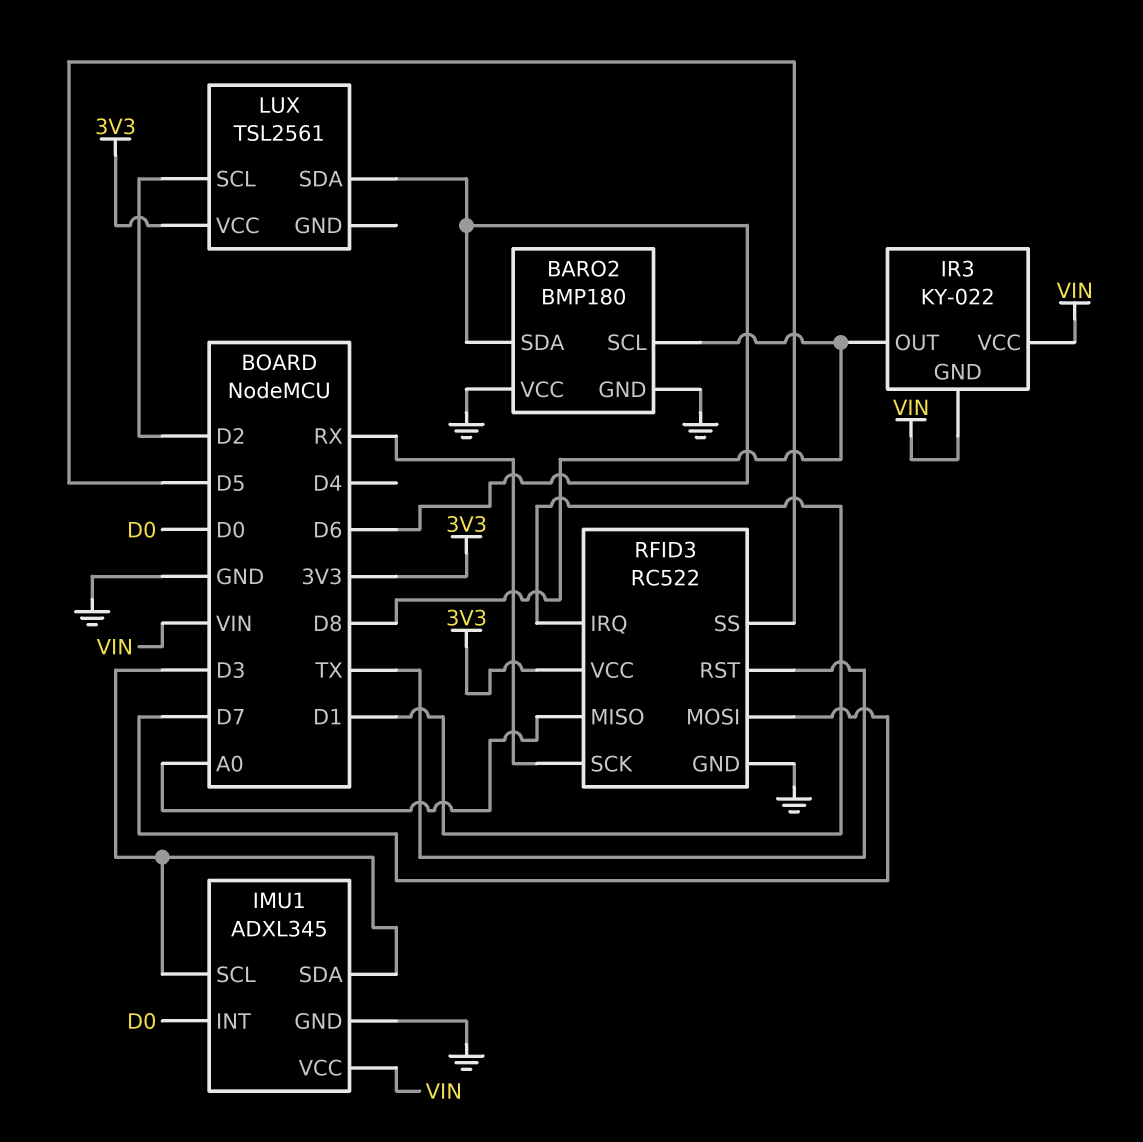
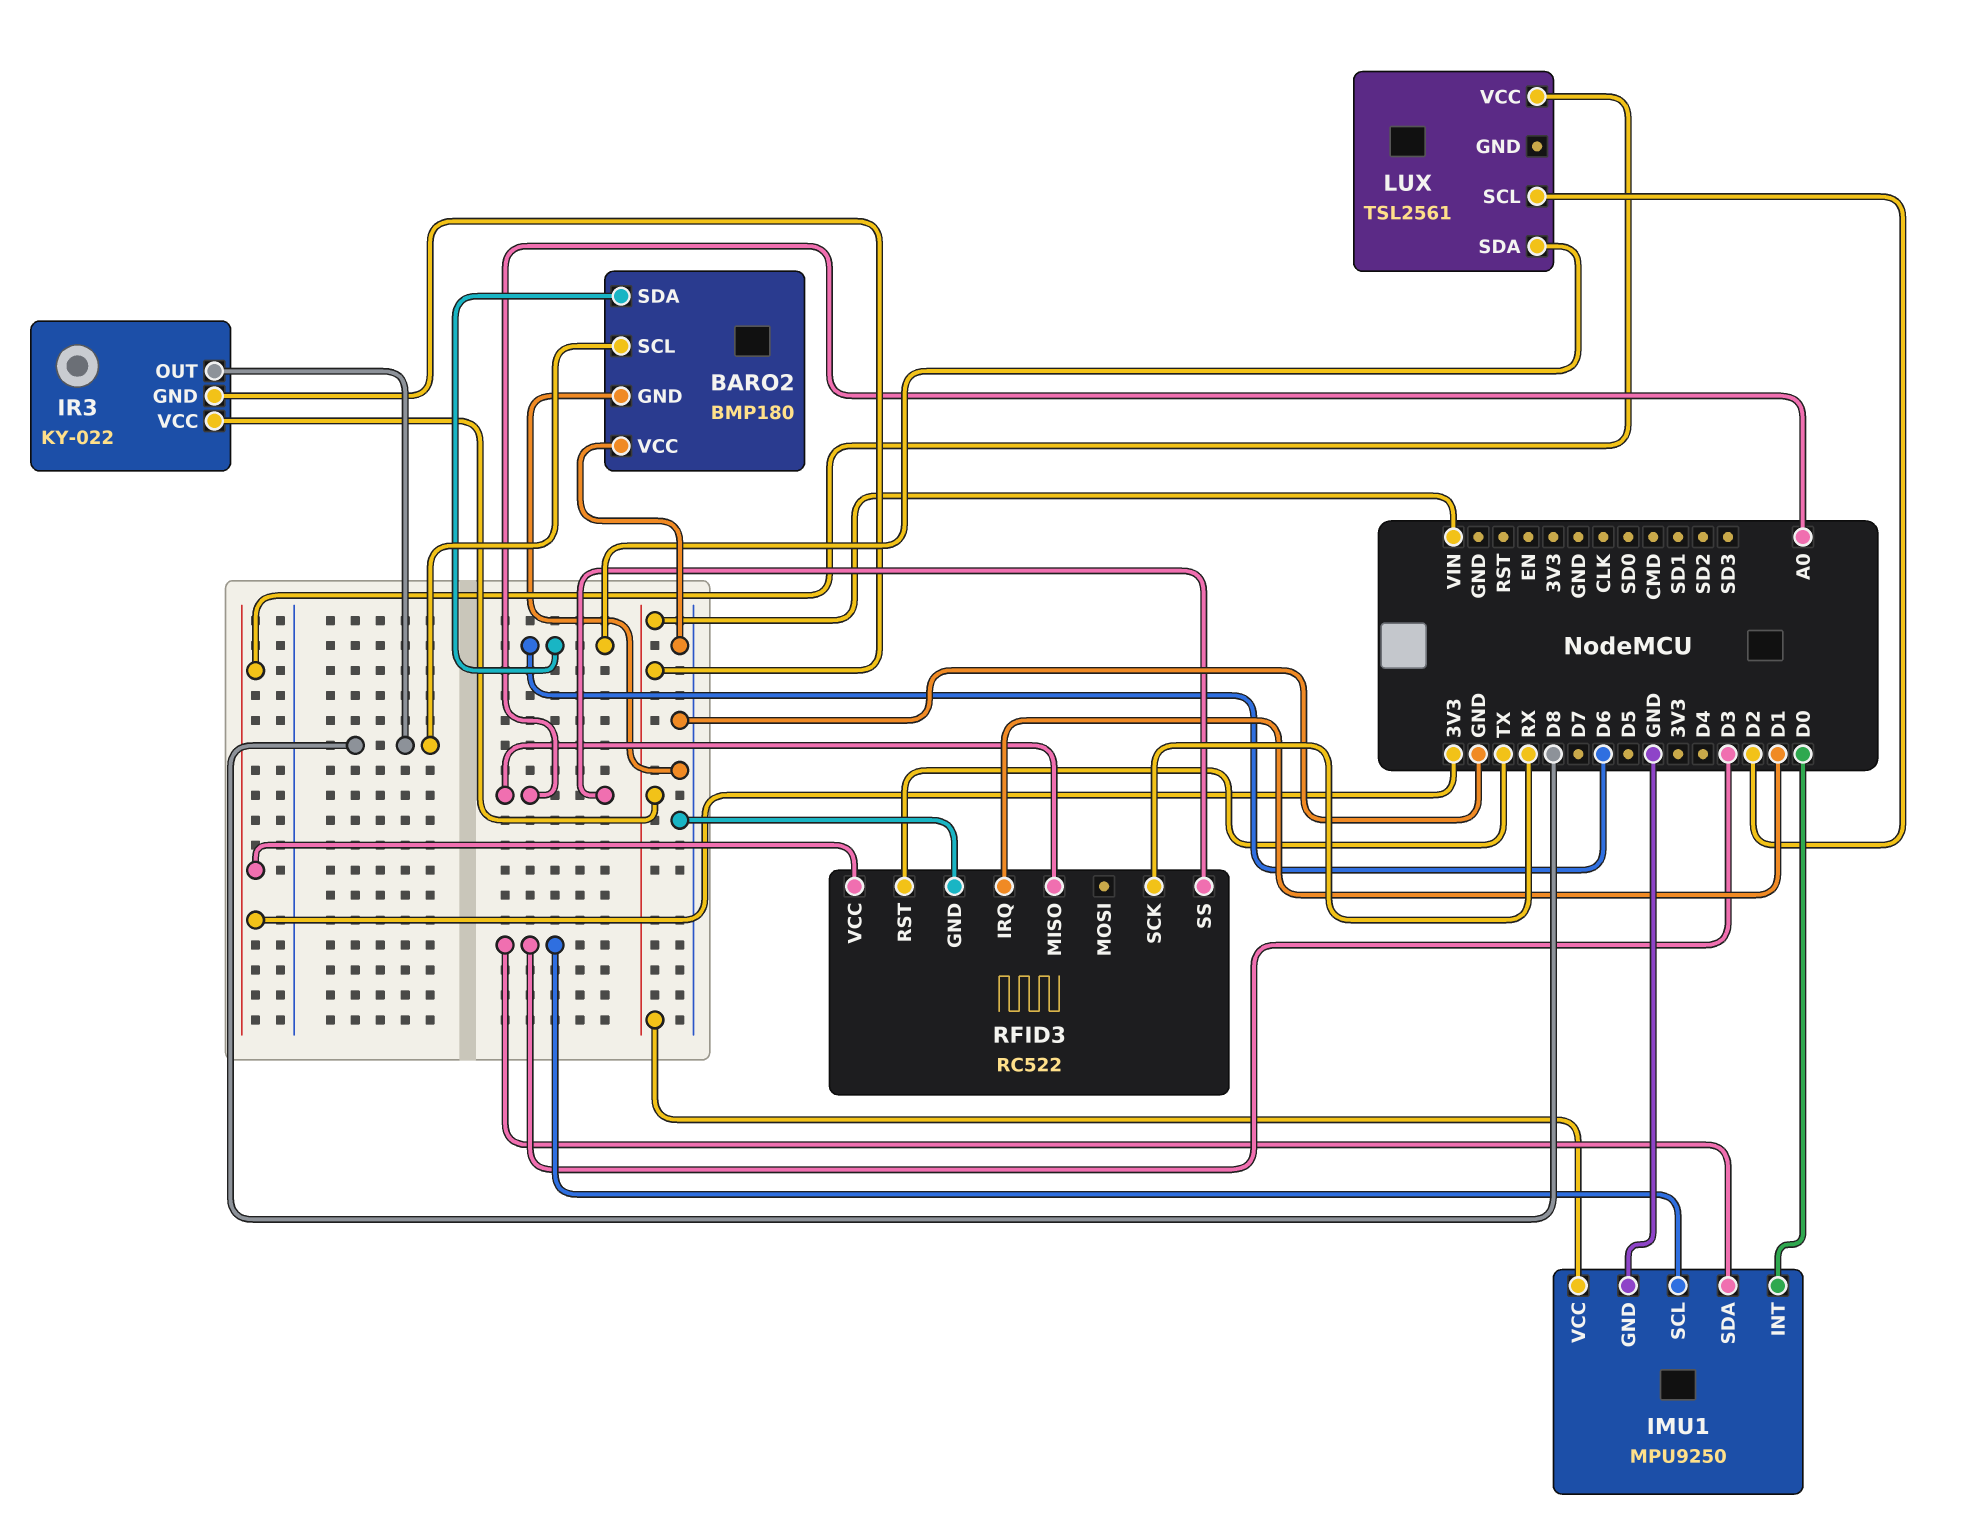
IMU1: ADXL345 -> MPU9250
RFID3 pin MOSI: D7 -> none
RFID3 pin SS: D5 -> A0

